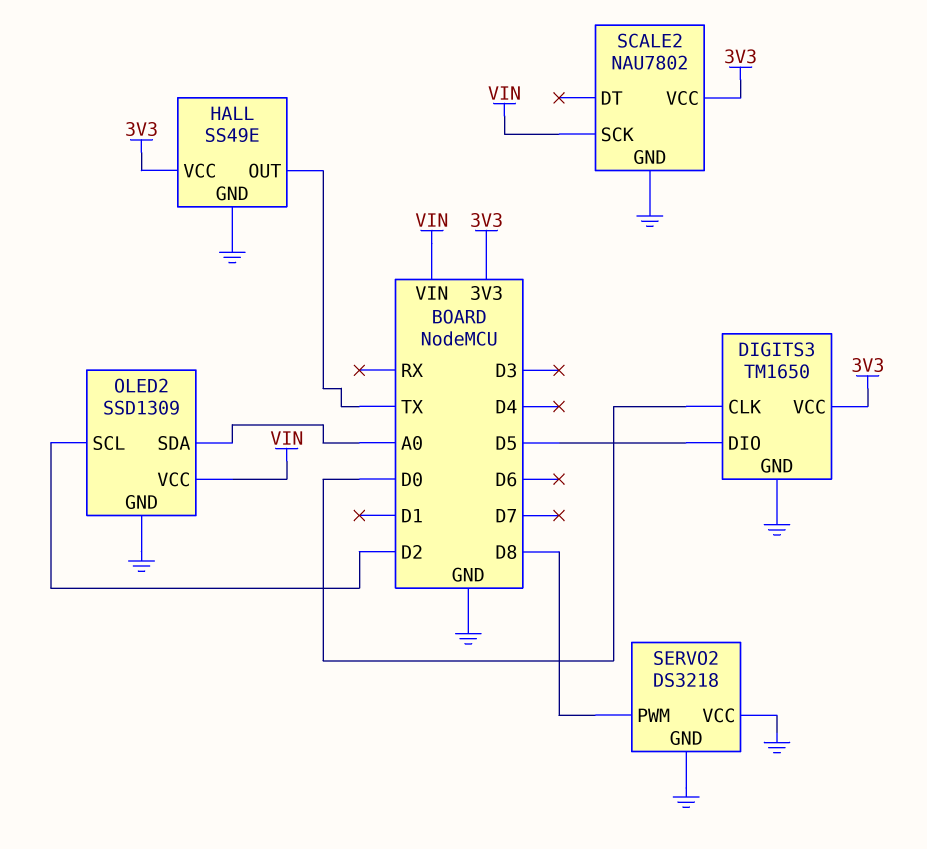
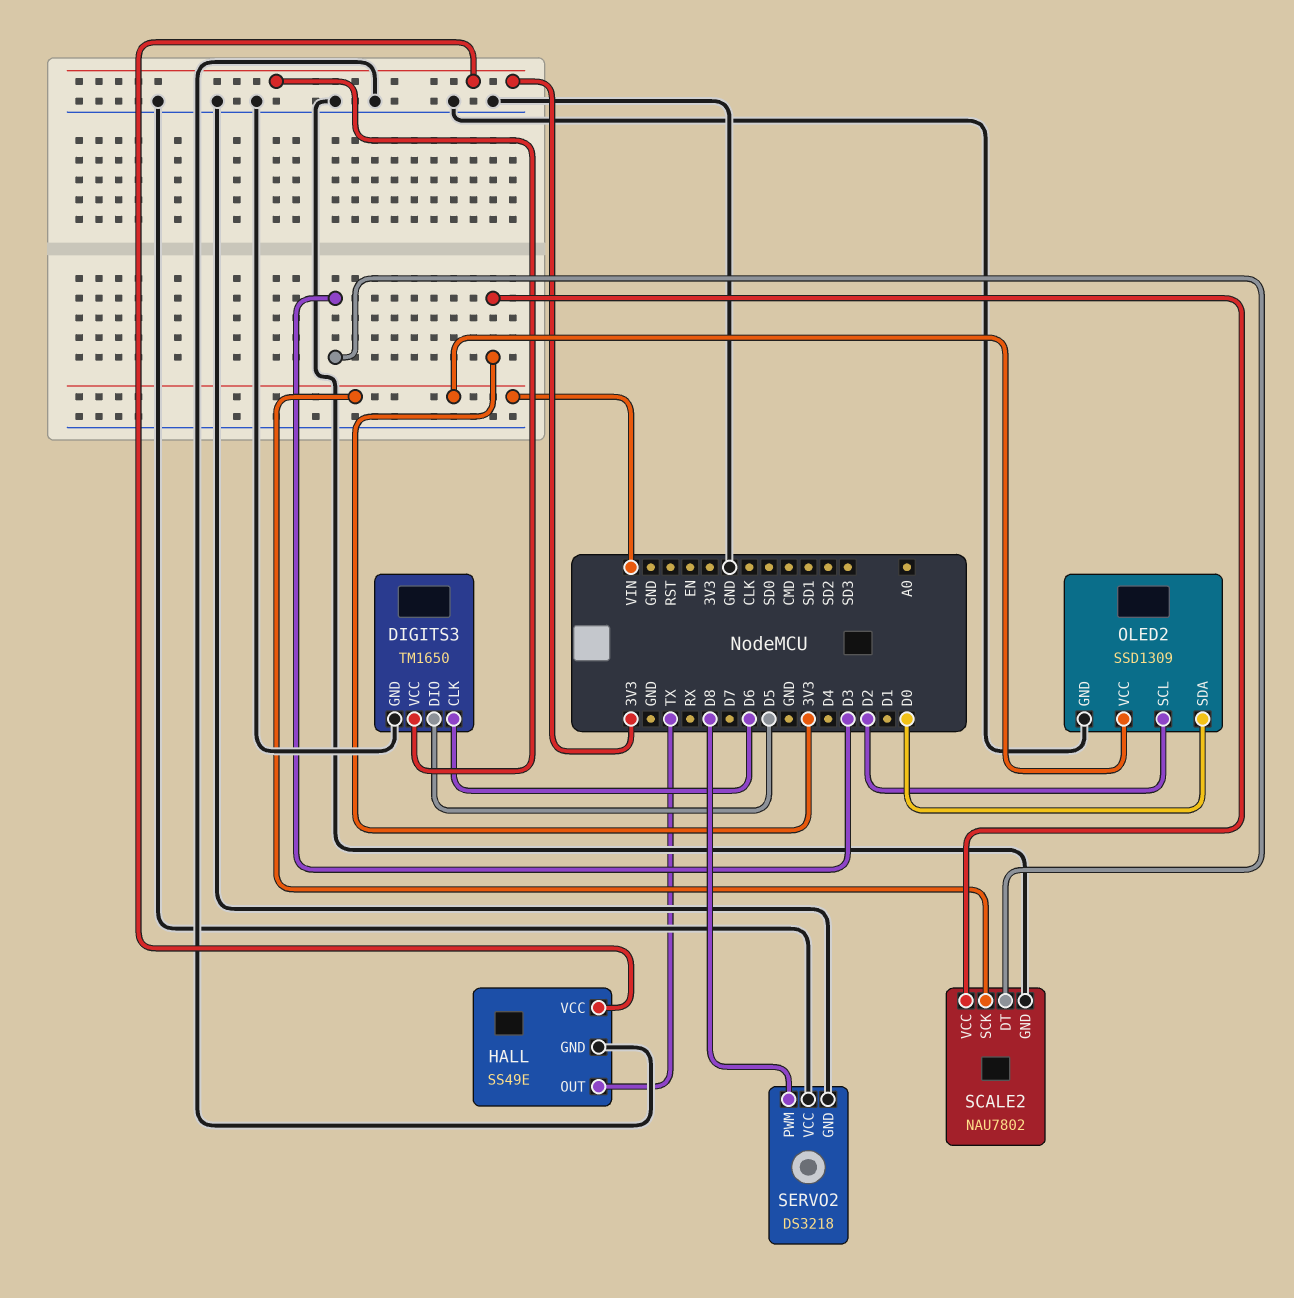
DIGITS3 pin CLK: D0 -> D6
OLED2 pin SDA: A0 -> D0
SCALE2 pin DT: none -> D3

